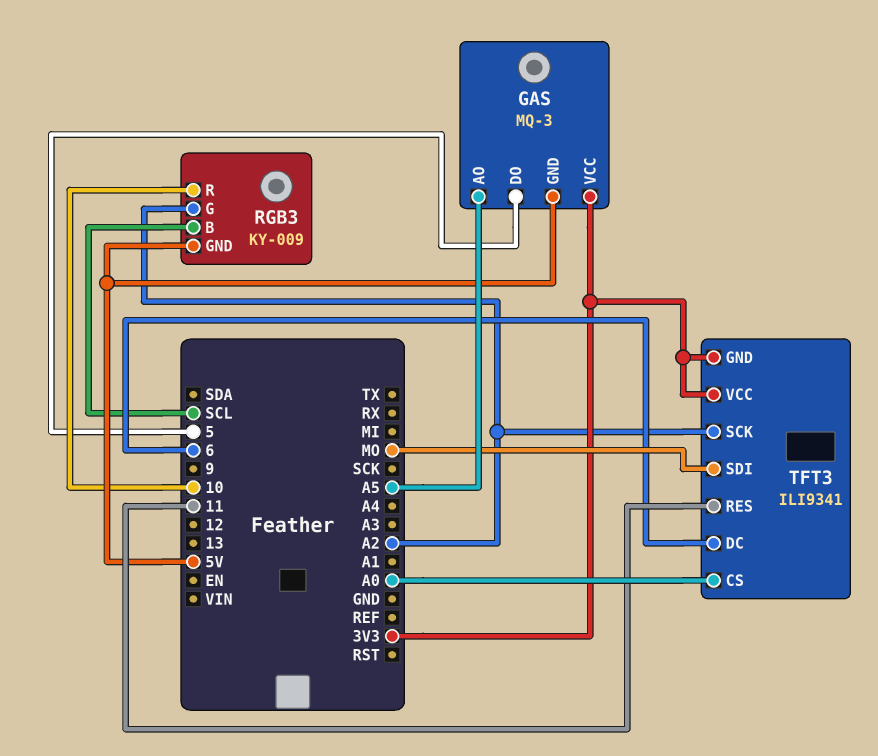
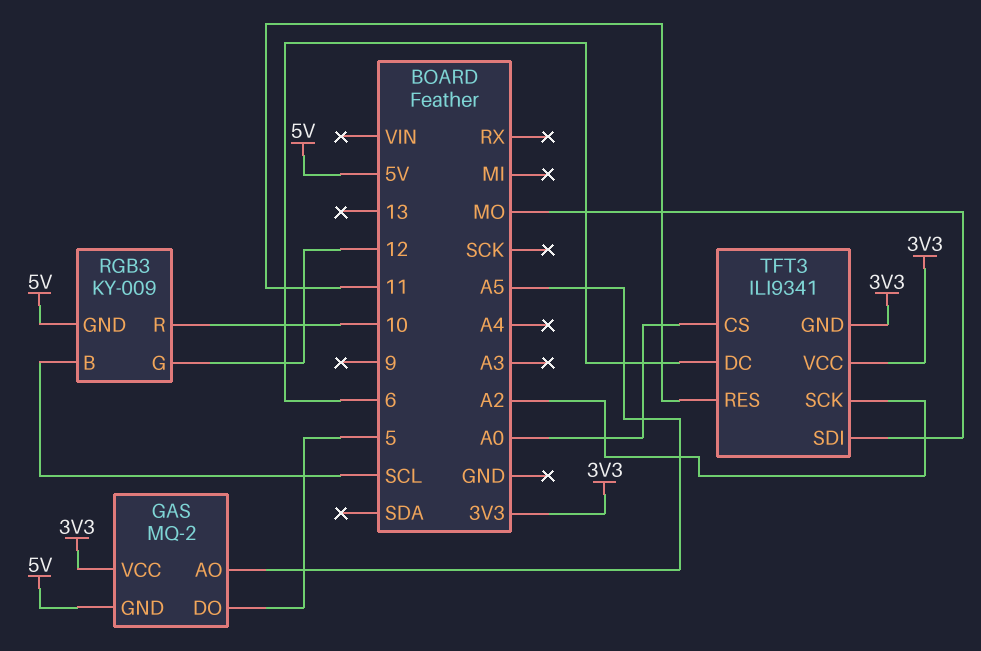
GAS: MQ-3 -> MQ-2
RGB3 pin G: A2 -> 12

